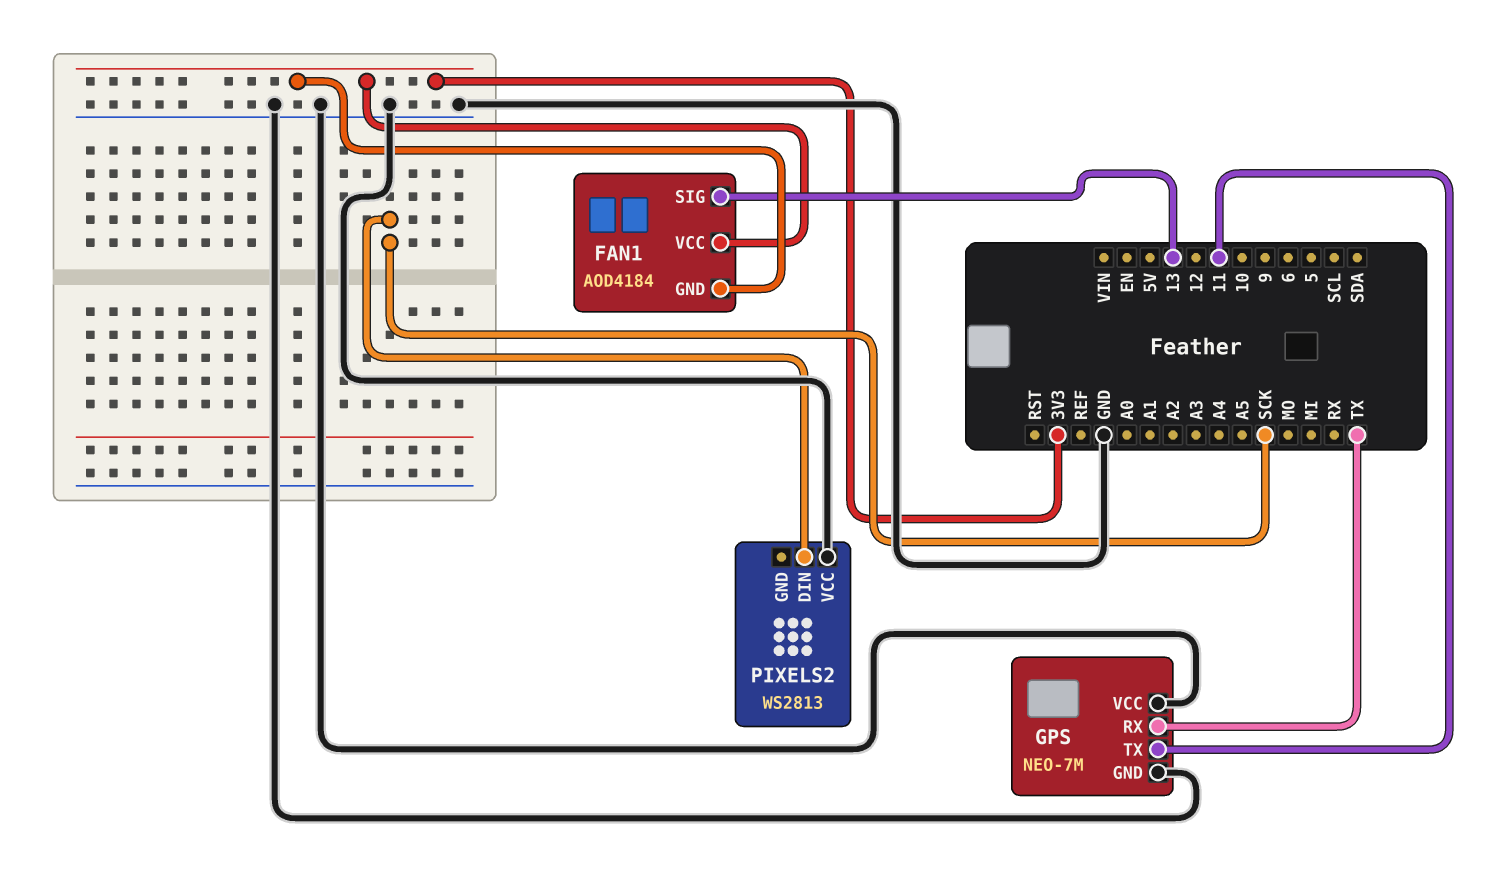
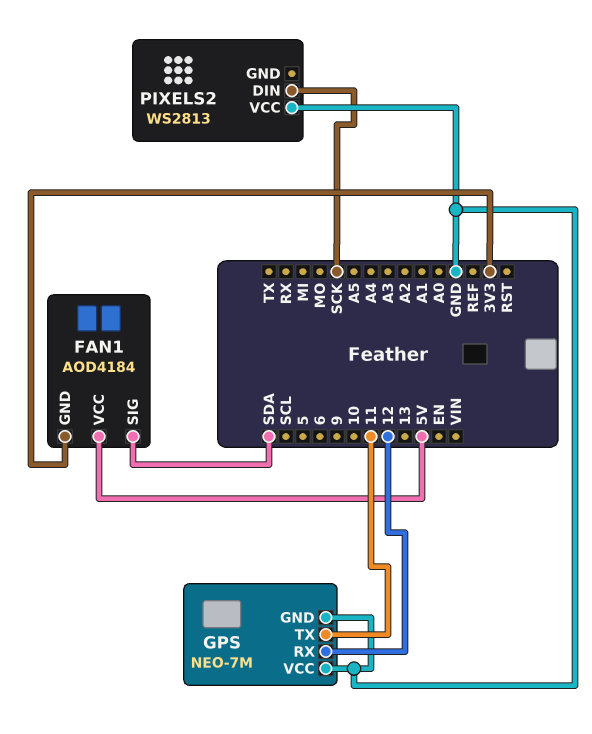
FAN1 pin SIG: 13 -> SDA
FAN1 pin VCC: 3V3 -> 5V
GPS pin RX: TX -> 12

